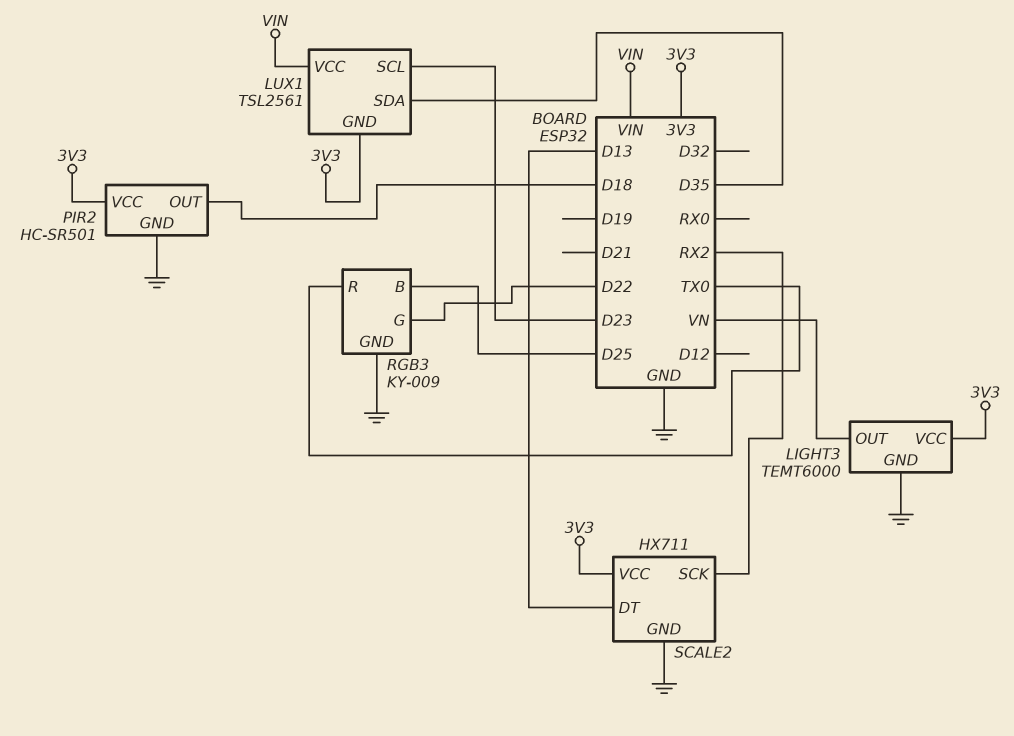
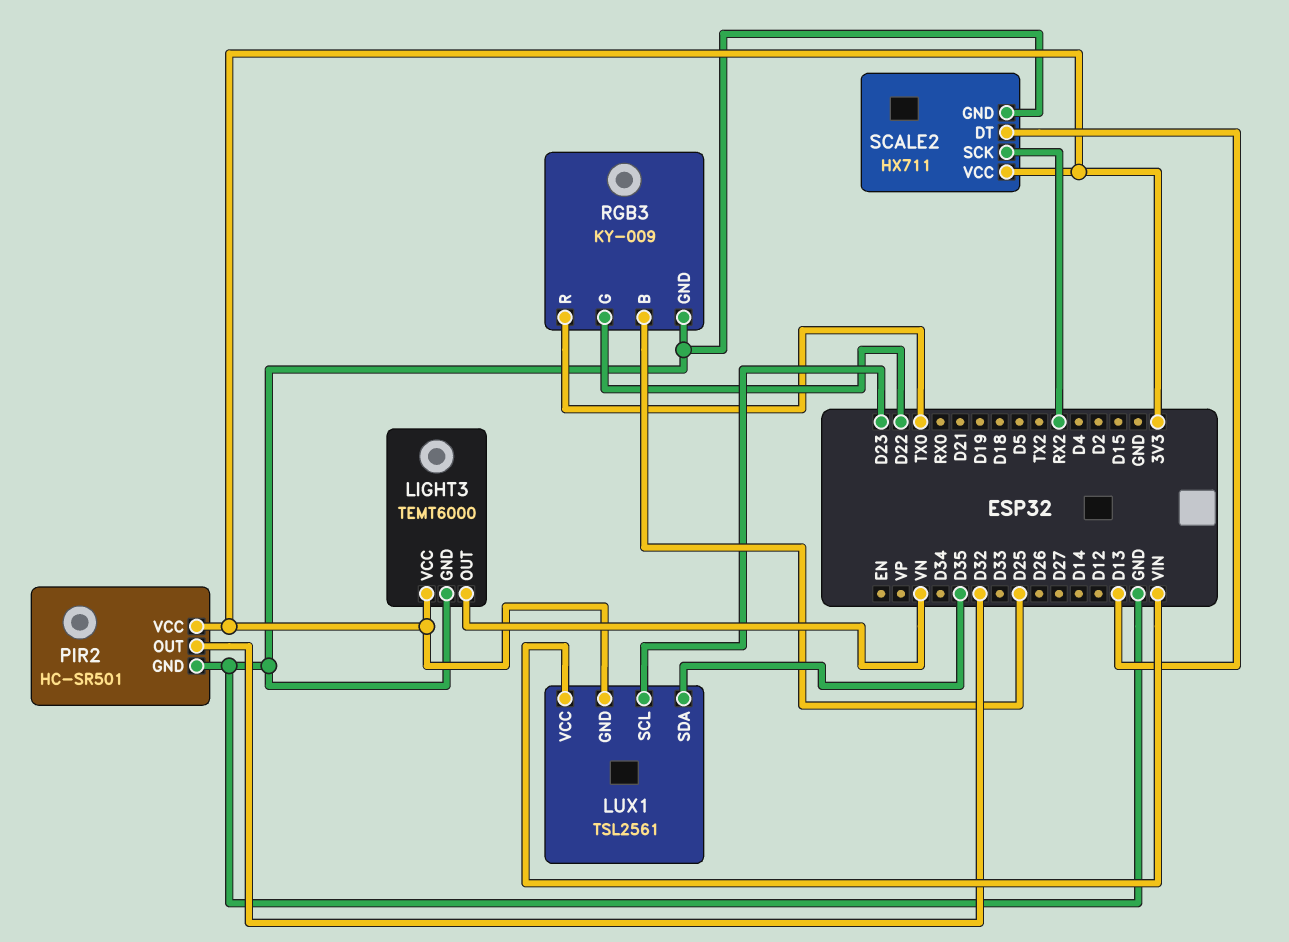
PIR2 pin OUT: D18 -> D32

